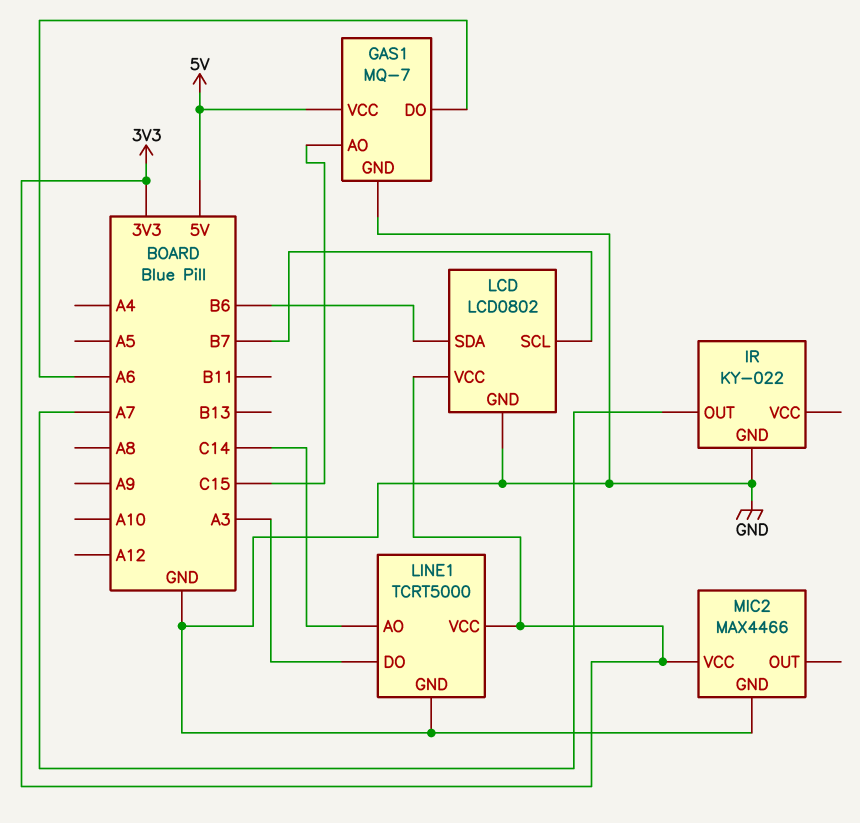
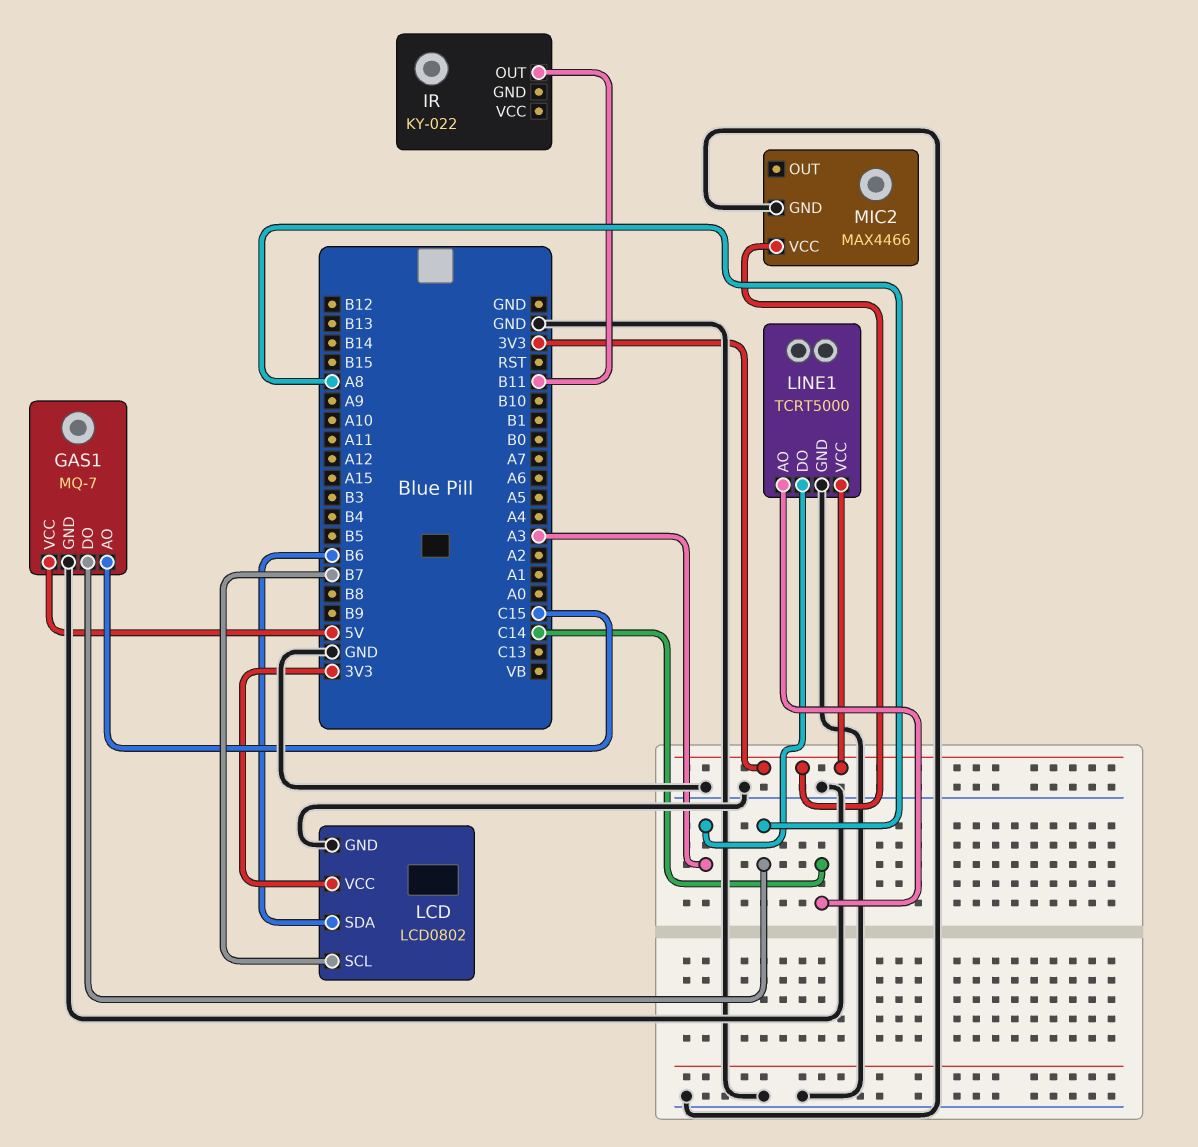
GAS1 pin DO: A6 -> A8
IR pin GND: GND -> none
IR pin OUT: A7 -> B11

